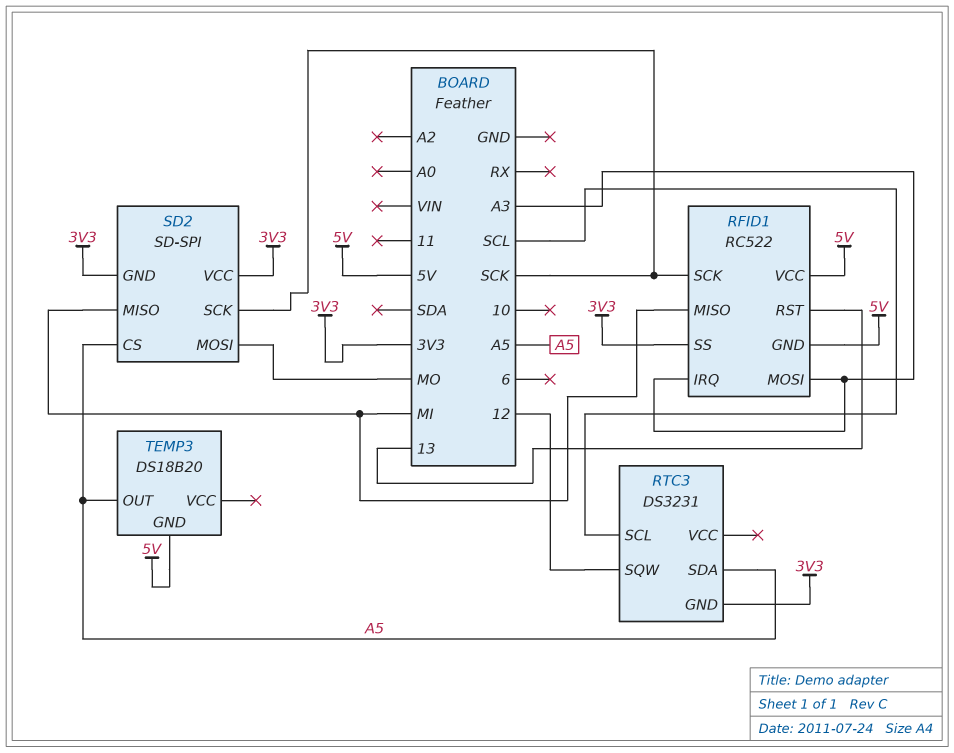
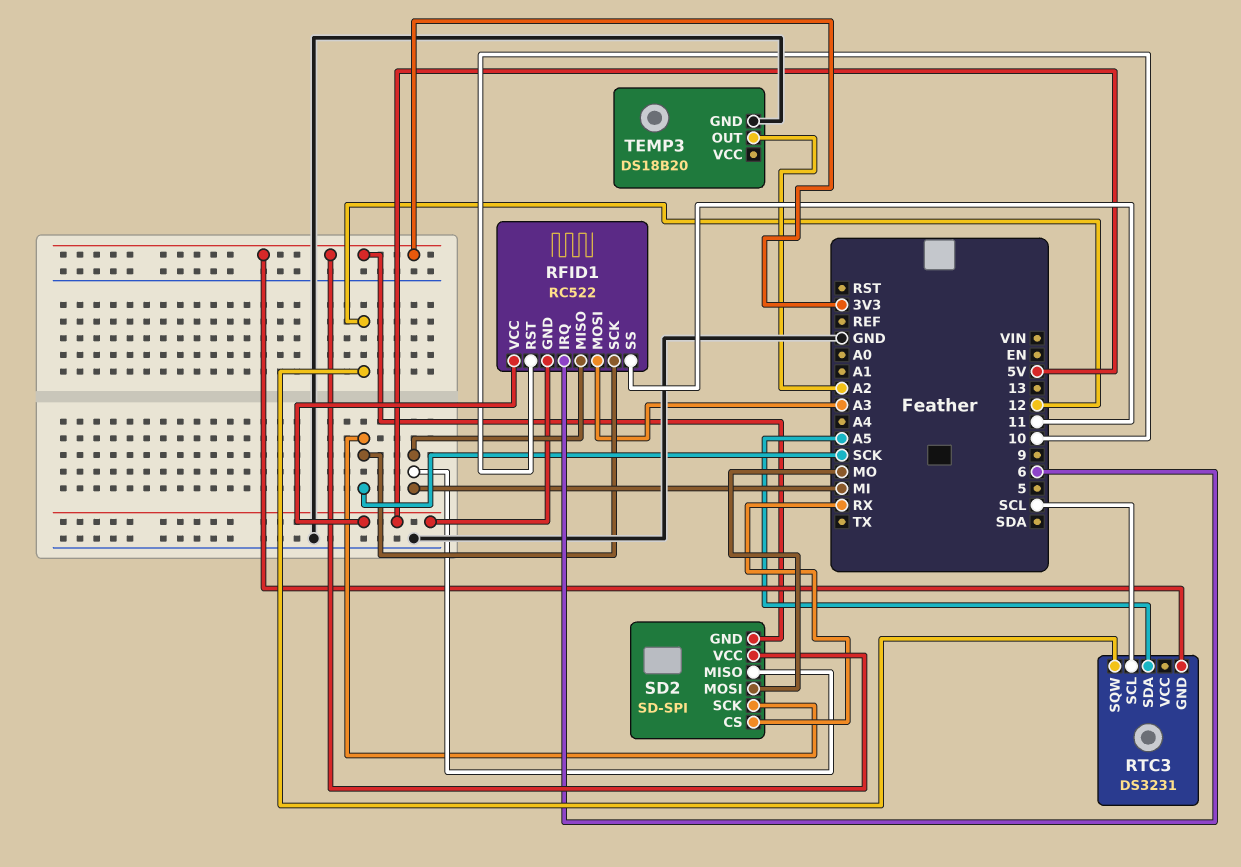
RFID1 pin IRQ: A3 -> 6
RFID1 pin RST: 13 -> 10
RFID1 pin SS: 3V3 -> 11
SD2 pin CS: A5 -> RX
TEMP3 pin GND: 5V -> GND
TEMP3 pin OUT: A5 -> A2

